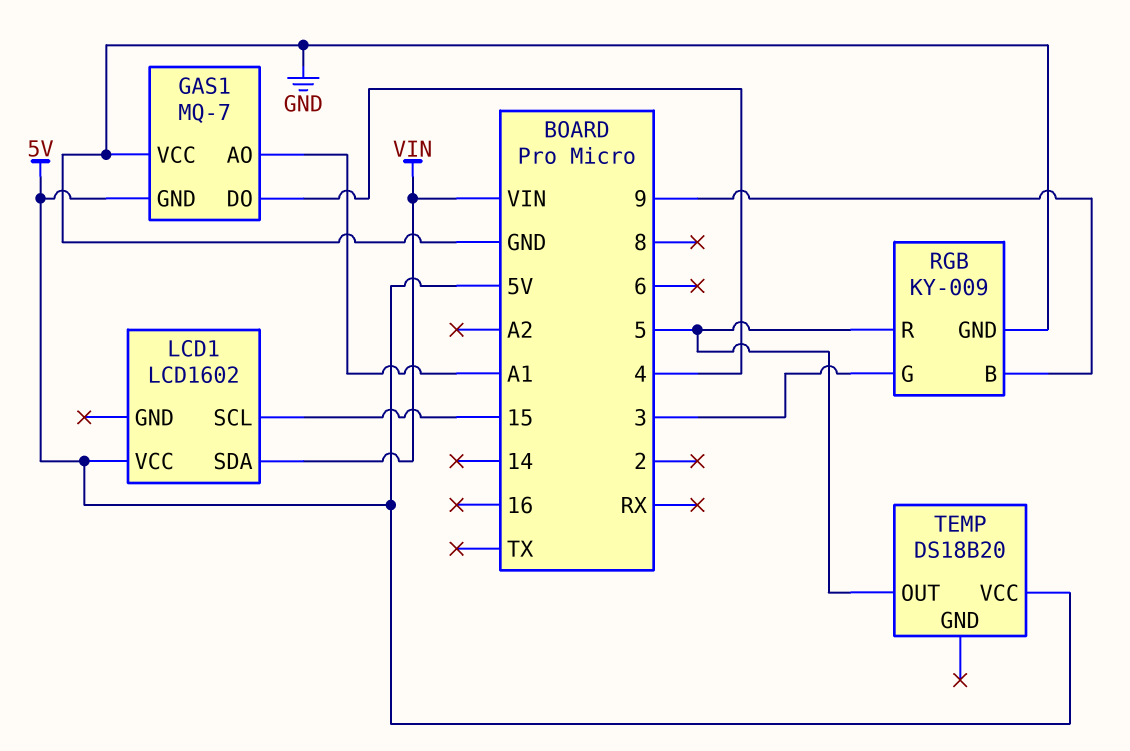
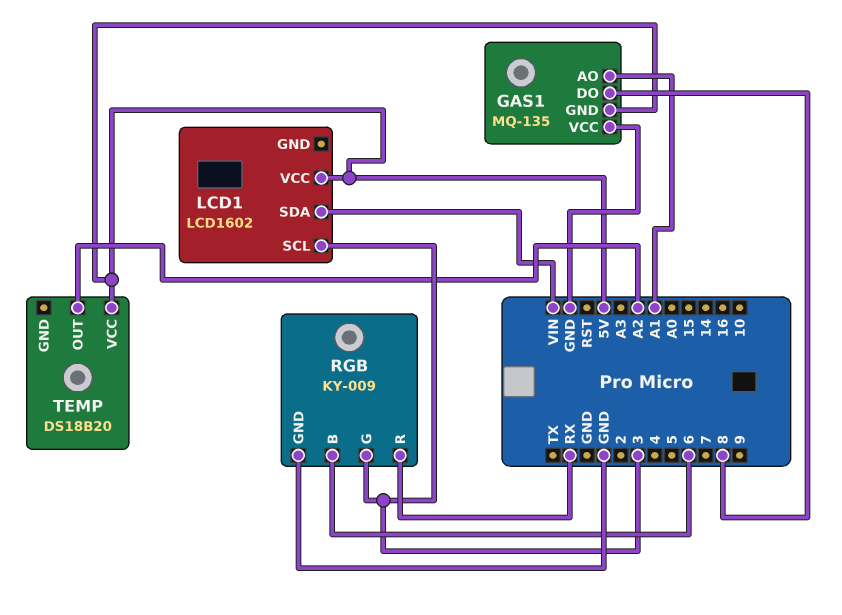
GAS1: MQ-7 -> MQ-135
GAS1 pin DO: 4 -> 8
LCD1 pin SCL: 15 -> 3
RGB pin B: 9 -> 6
RGB pin R: 5 -> RX
TEMP pin OUT: 5 -> A2

